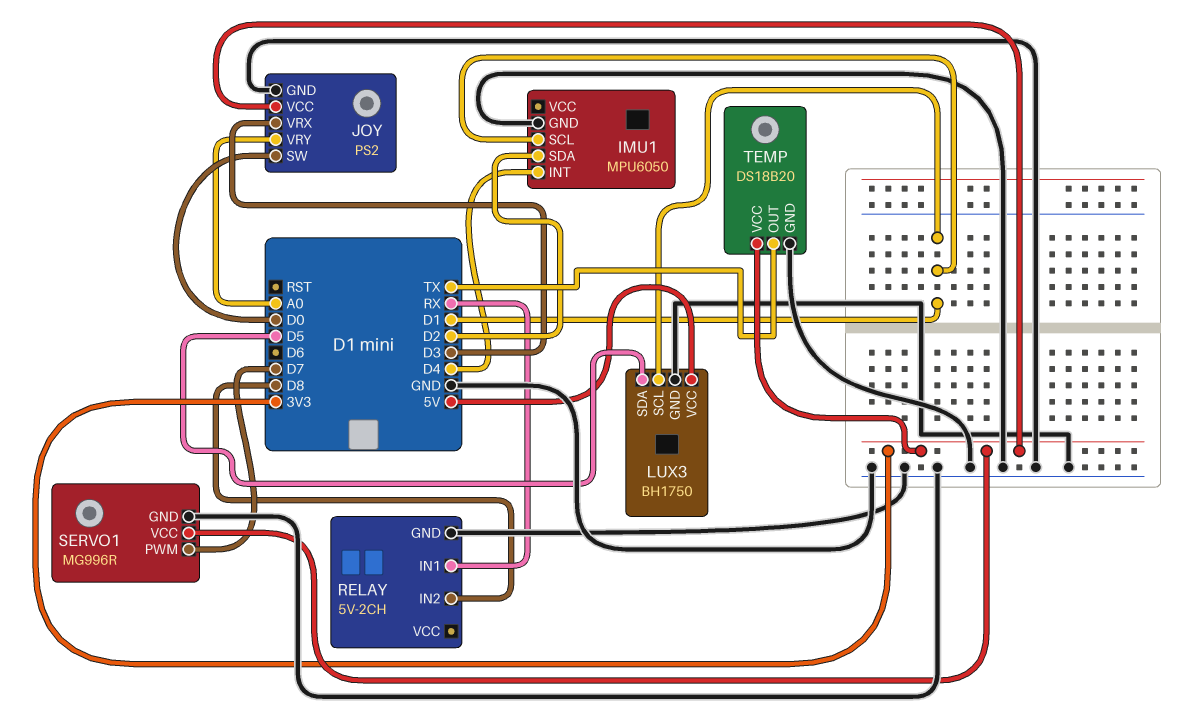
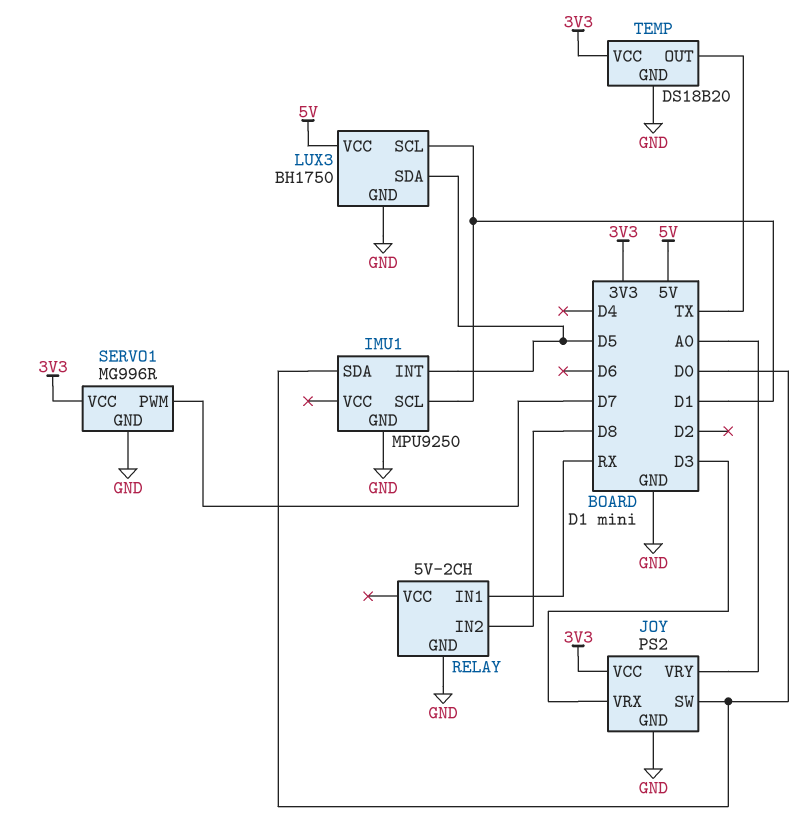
IMU1: MPU6050 -> MPU9250
IMU1 pin INT: D4 -> D5
IMU1 pin SDA: D2 -> D0

